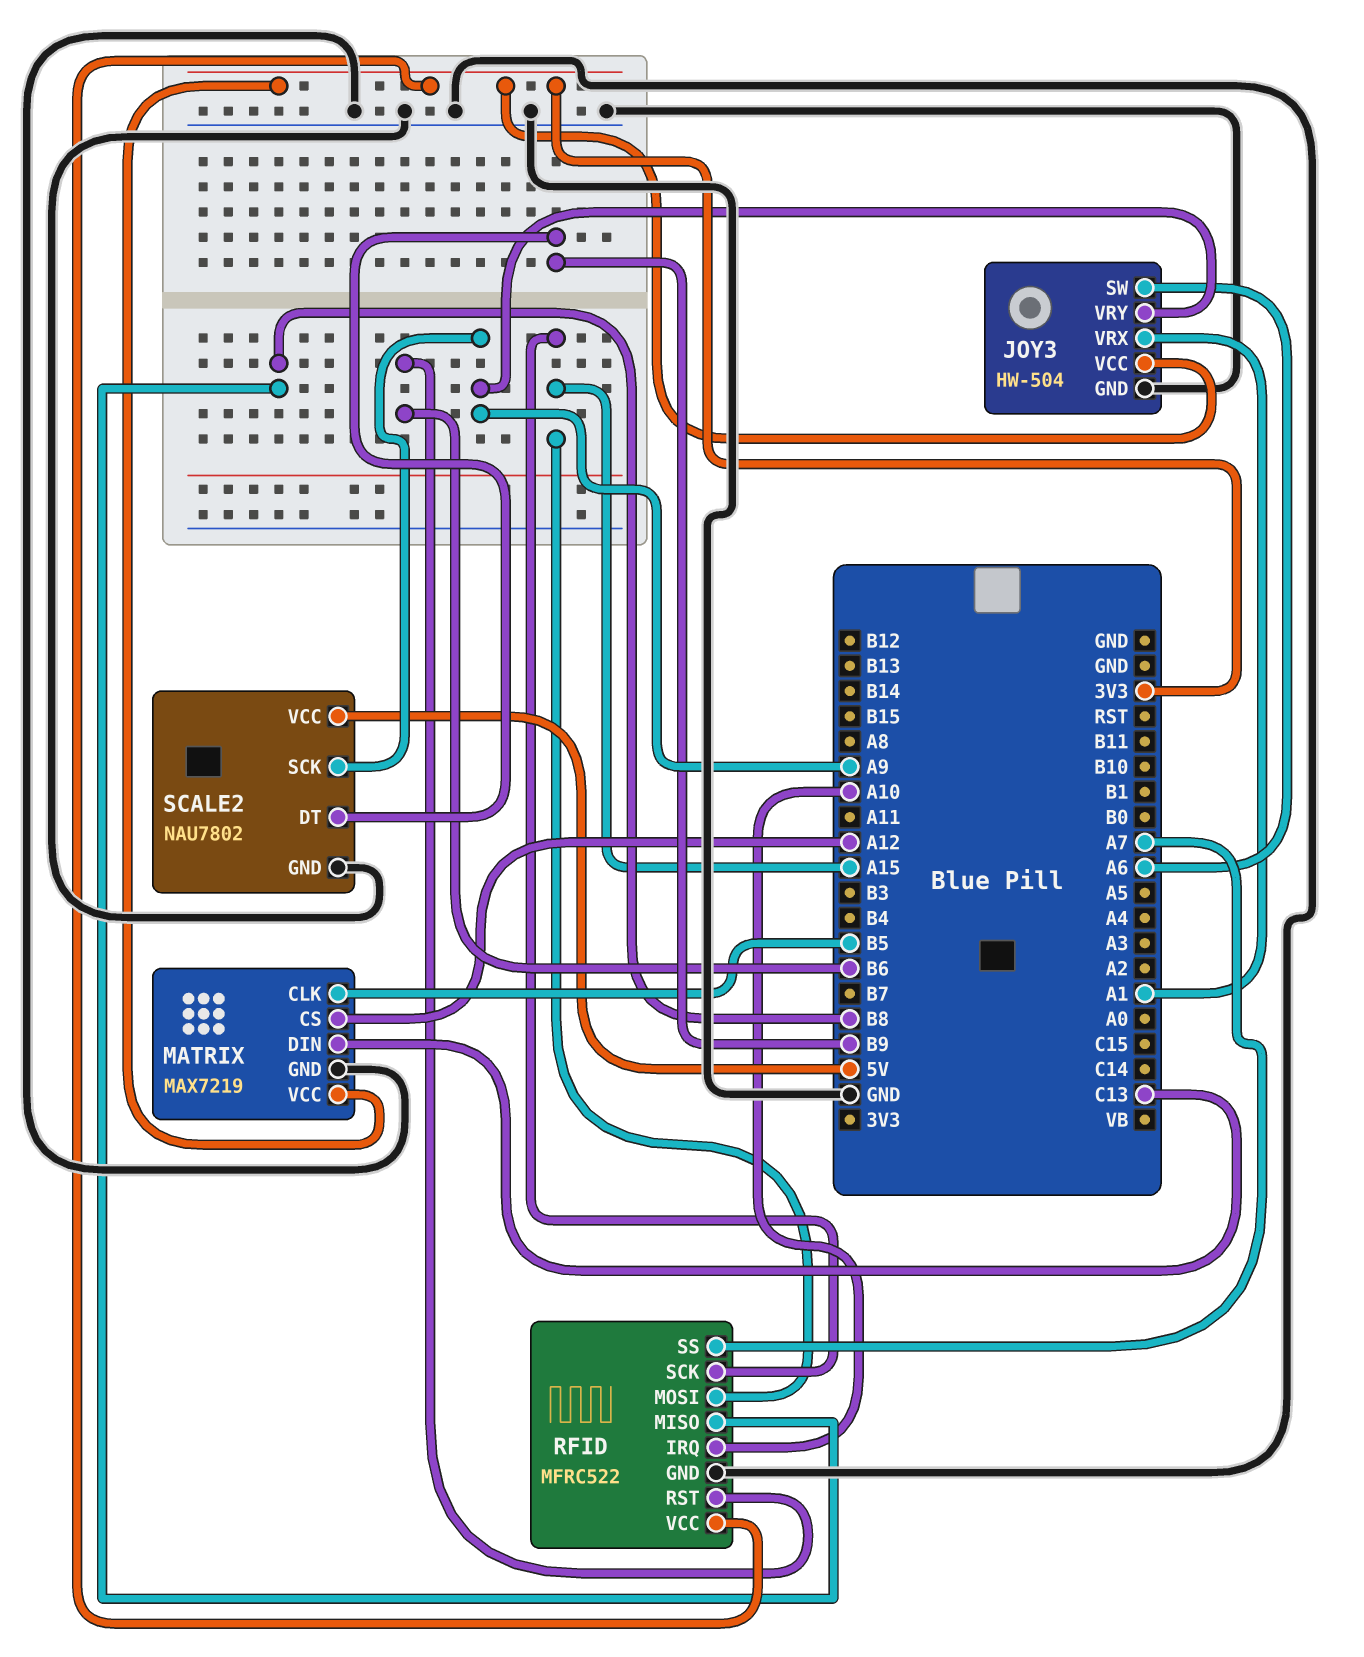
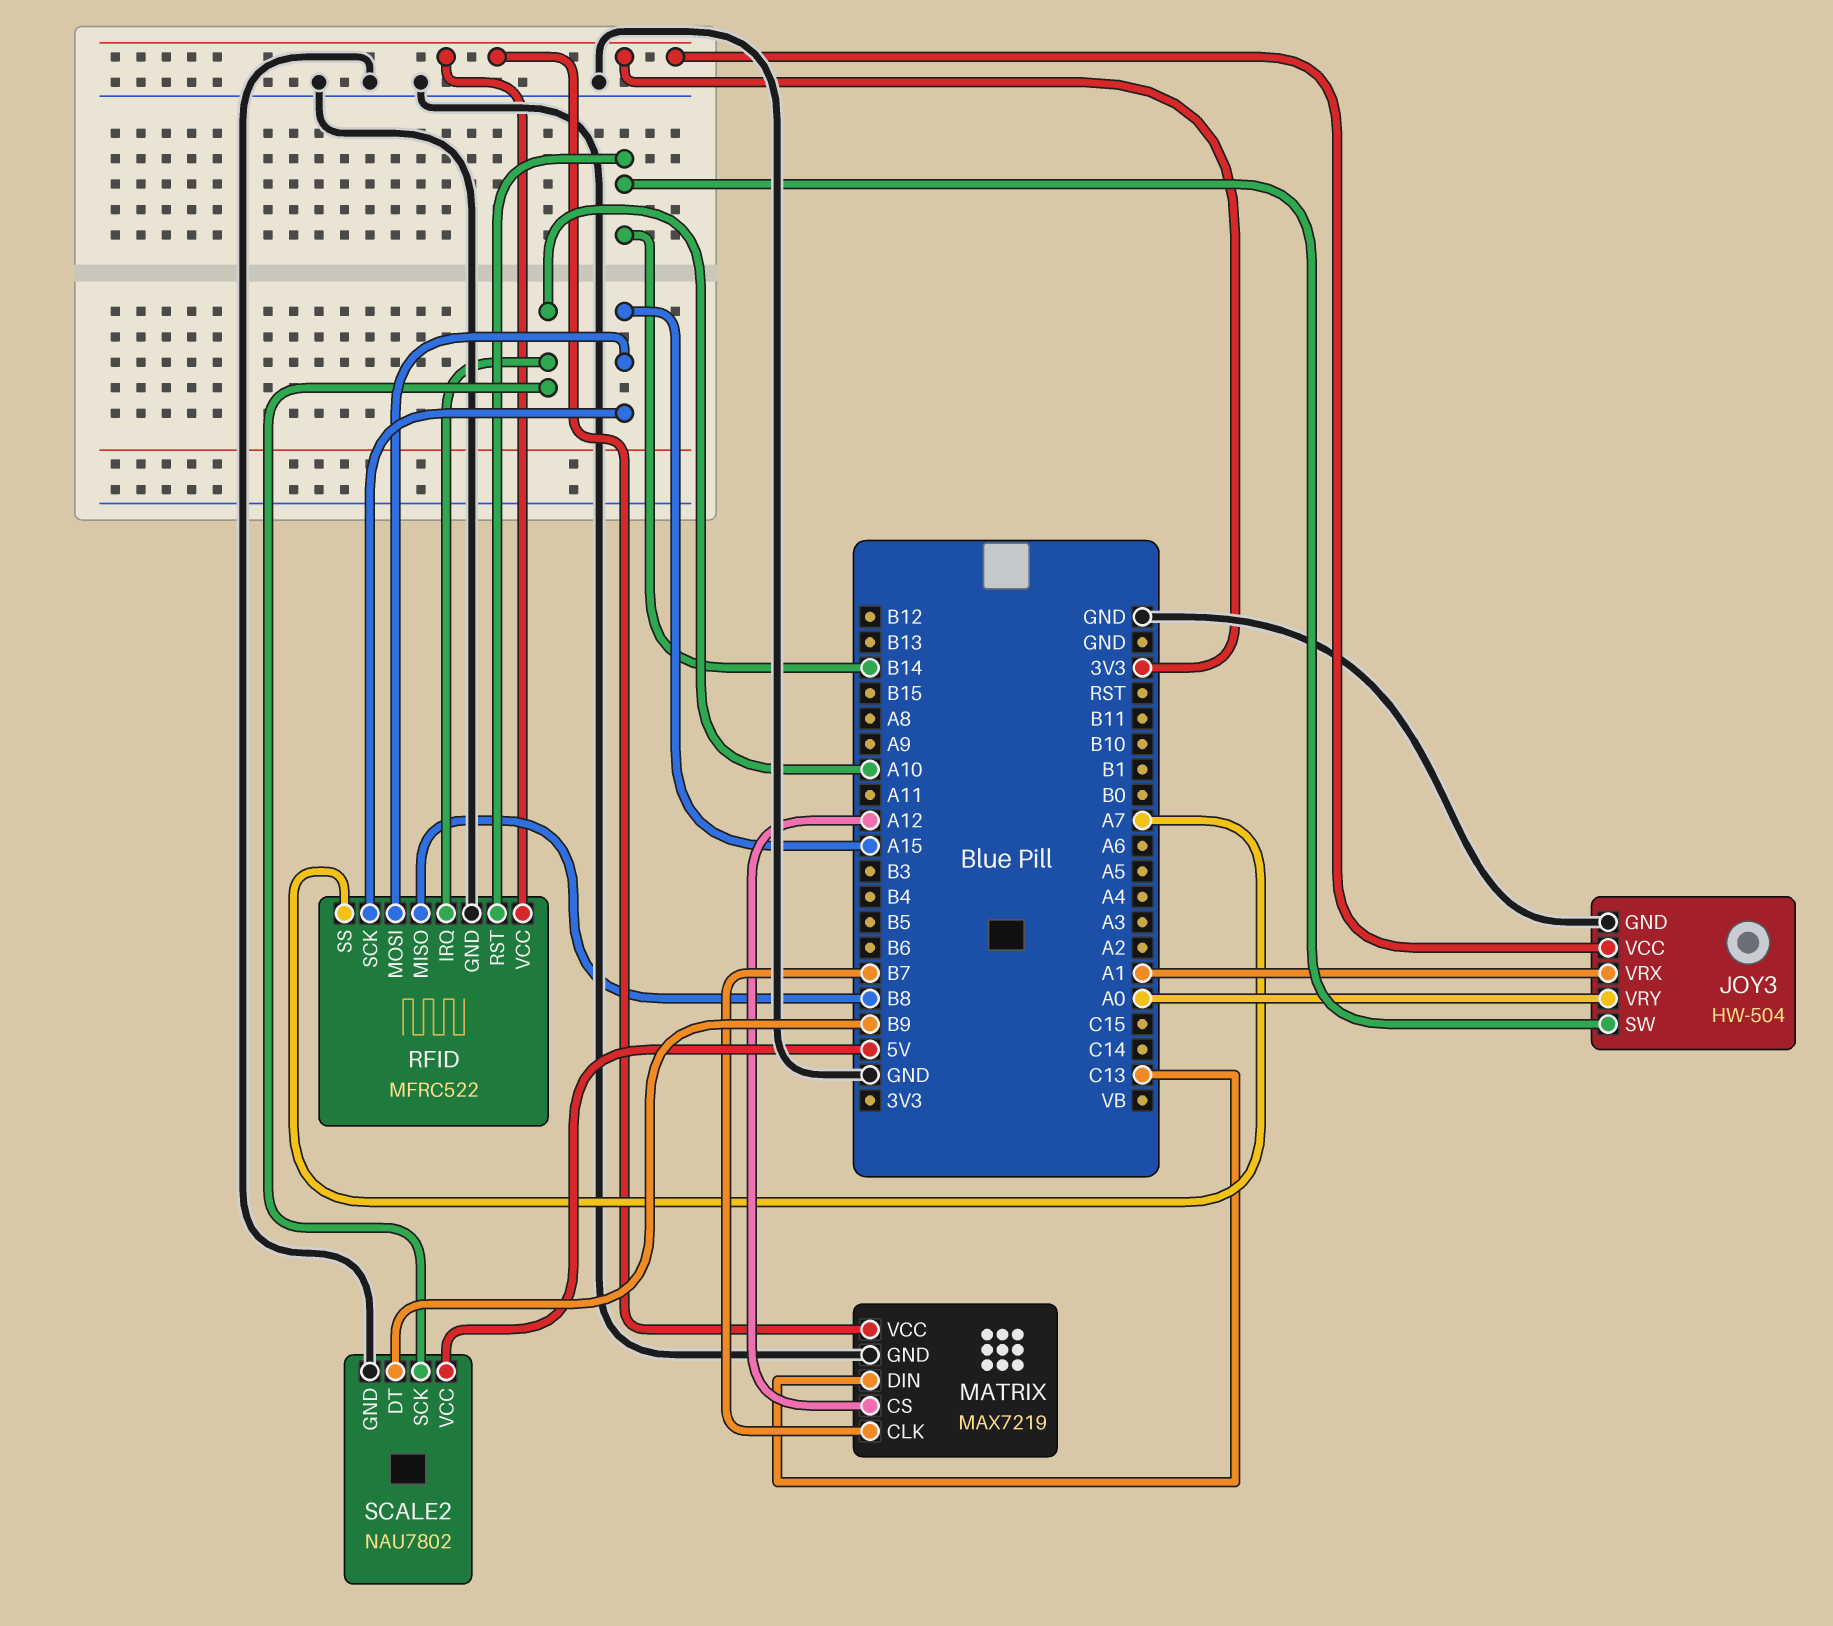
JOY3 pin SW: A6 -> B14
JOY3 pin VRY: A9 -> A0
MATRIX pin CLK: B5 -> B7
RFID pin RST: B6 -> B14
SCALE2 pin SCK: A9 -> A10

